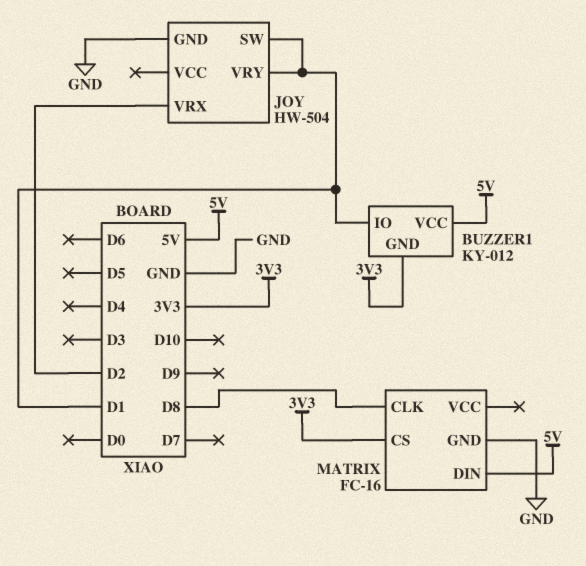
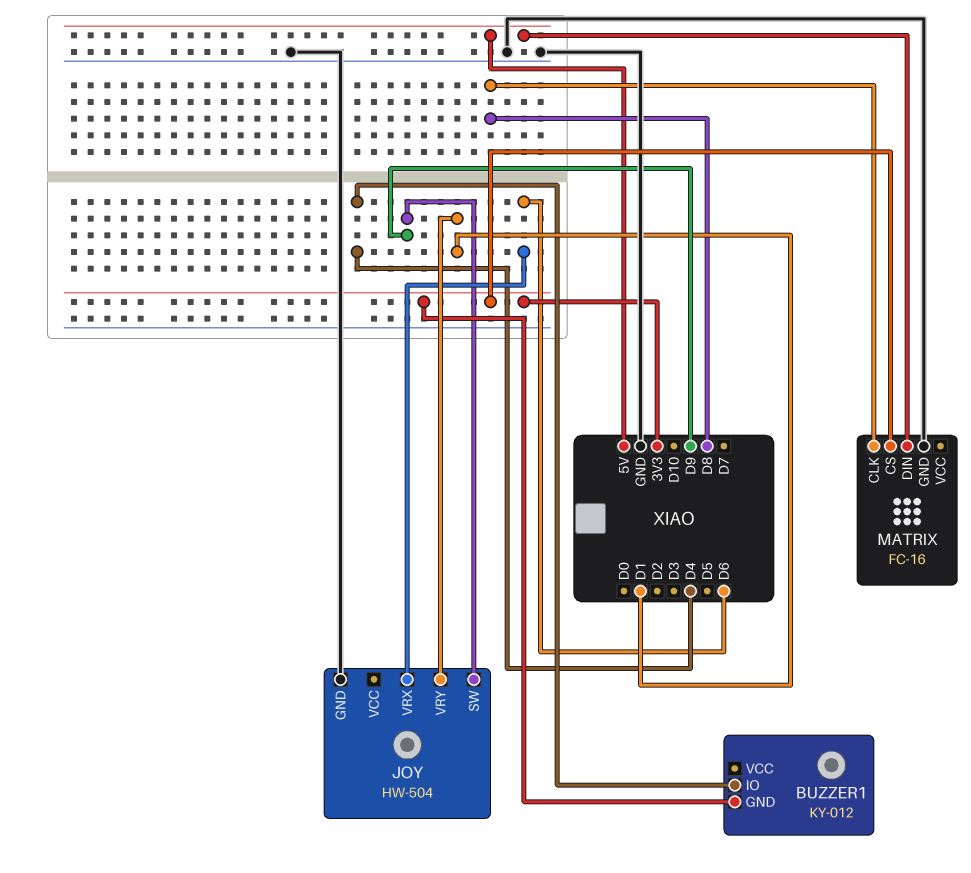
BUZZER1 pin IO: D1 -> D4
BUZZER1 pin VCC: 5V -> none
JOY pin SW: D1 -> D9
JOY pin VRX: D2 -> D6

